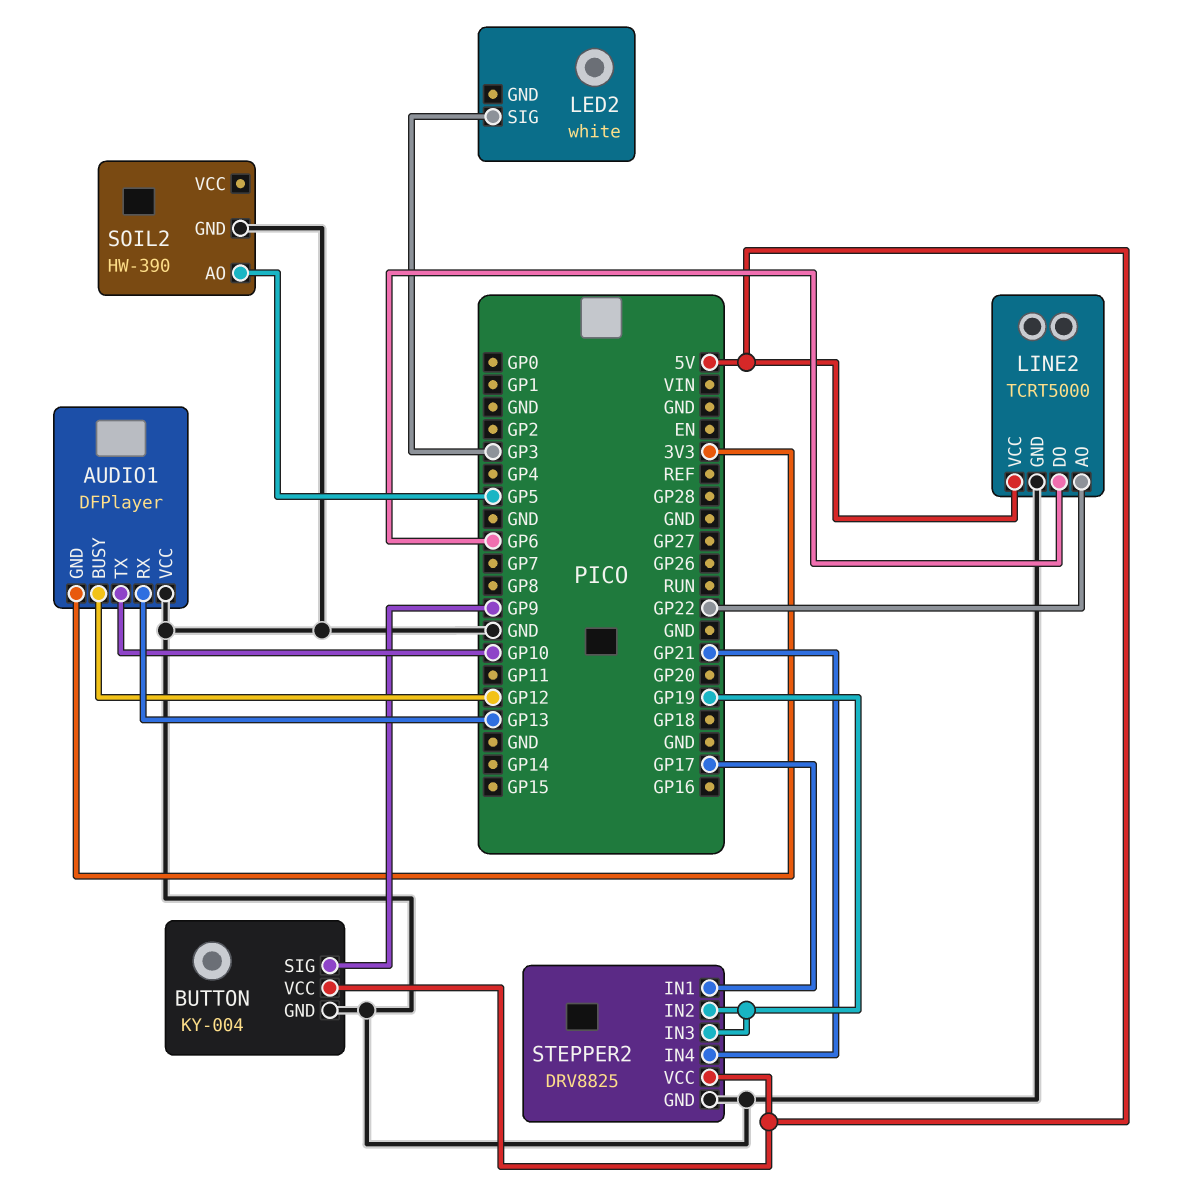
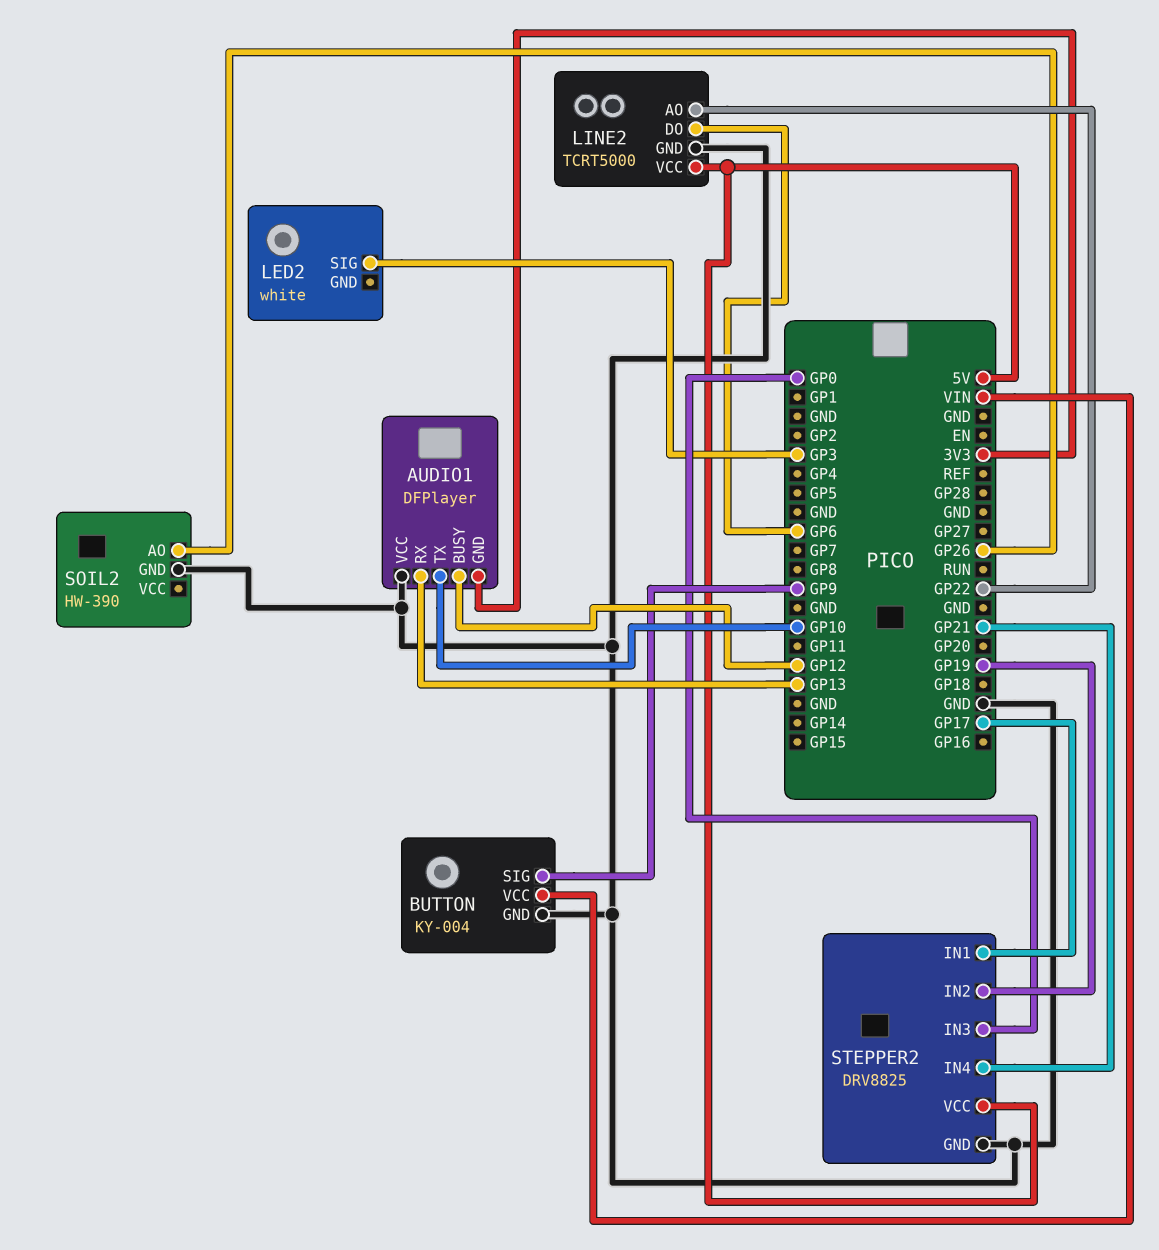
BUTTON pin VCC: 5V -> VIN
SOIL2 pin AO: GP5 -> GP26
STEPPER2 pin IN3: GP19 -> GP0

